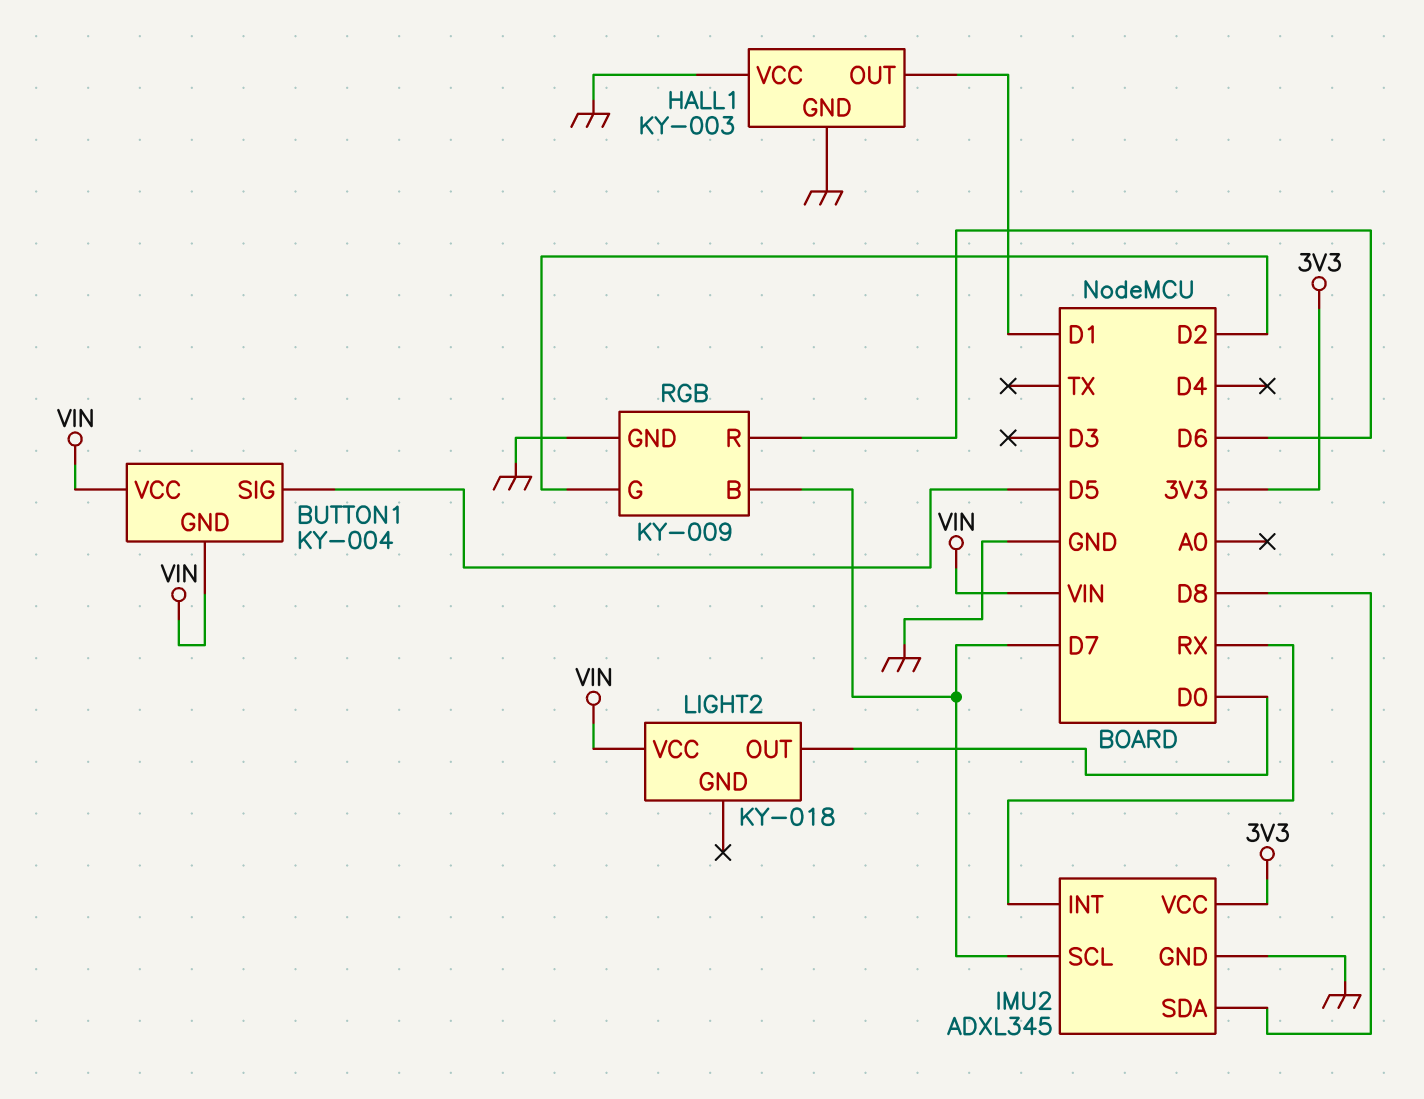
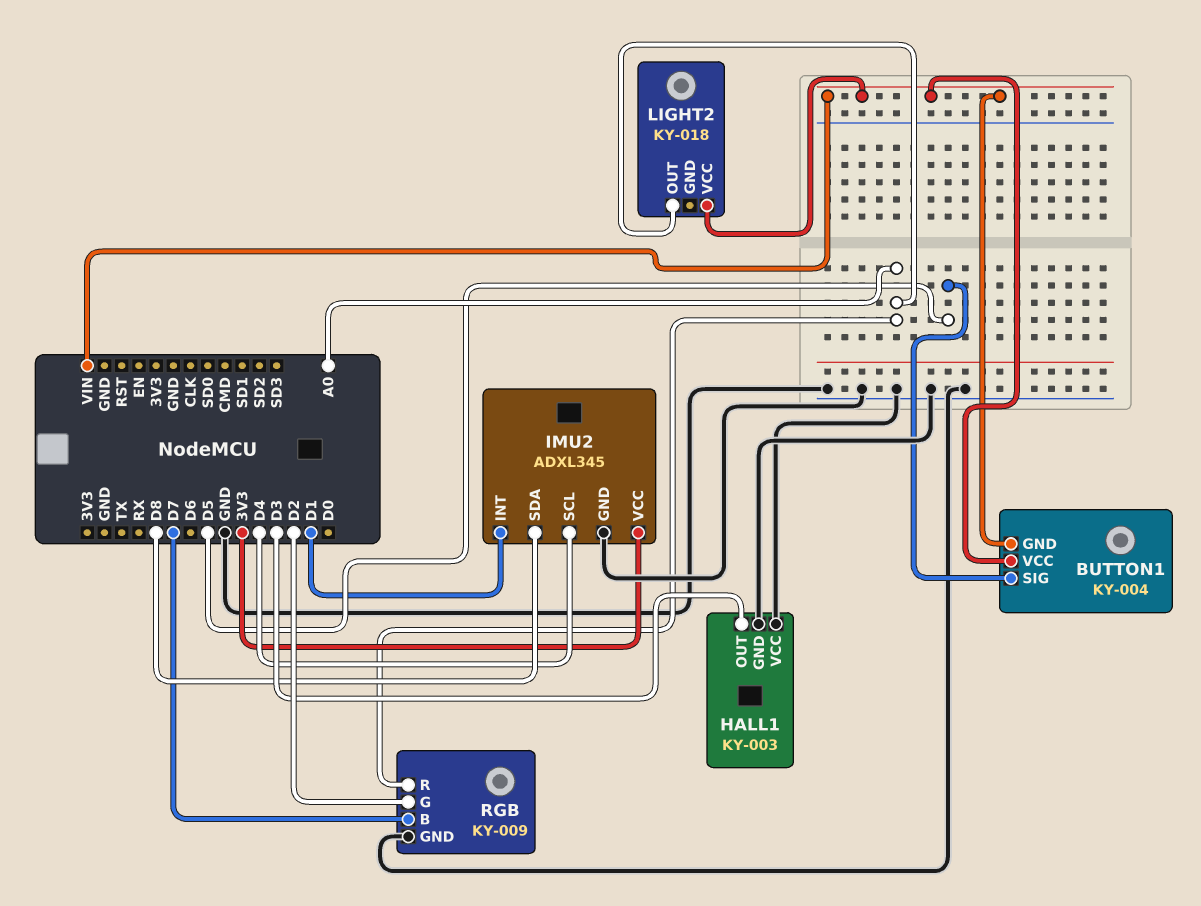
HALL1 pin OUT: D1 -> D3
IMU2 pin INT: RX -> D1
IMU2 pin SCL: D7 -> D4
LIGHT2 pin OUT: D0 -> A0
RGB pin R: D6 -> A0

